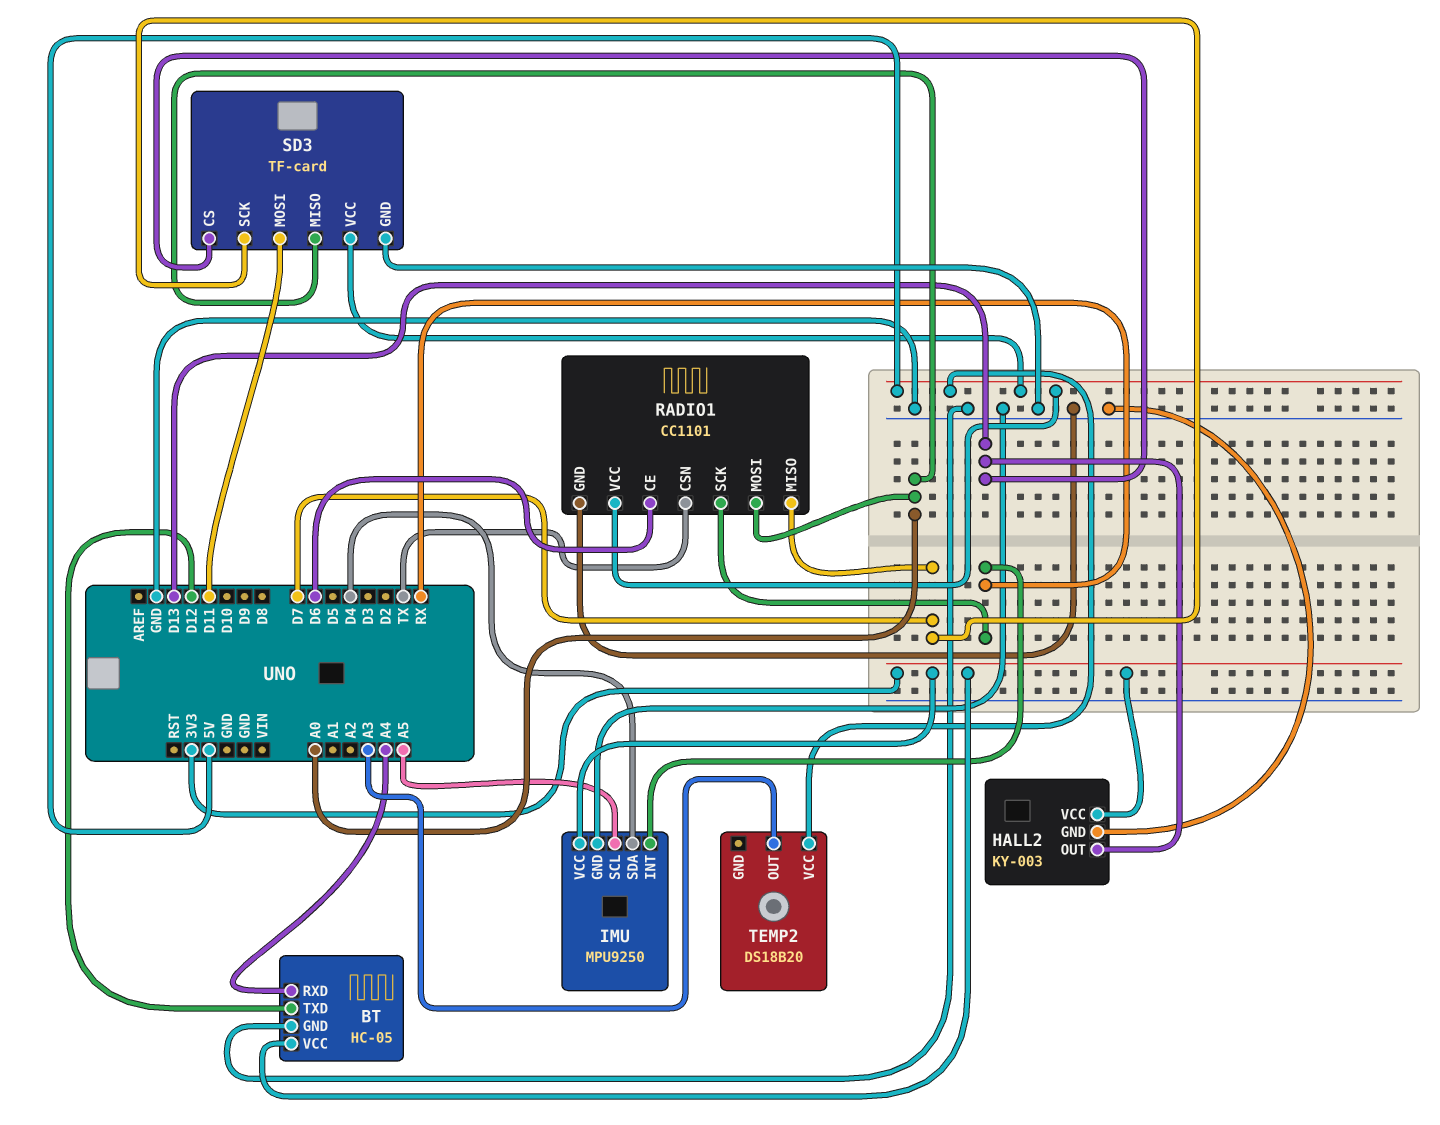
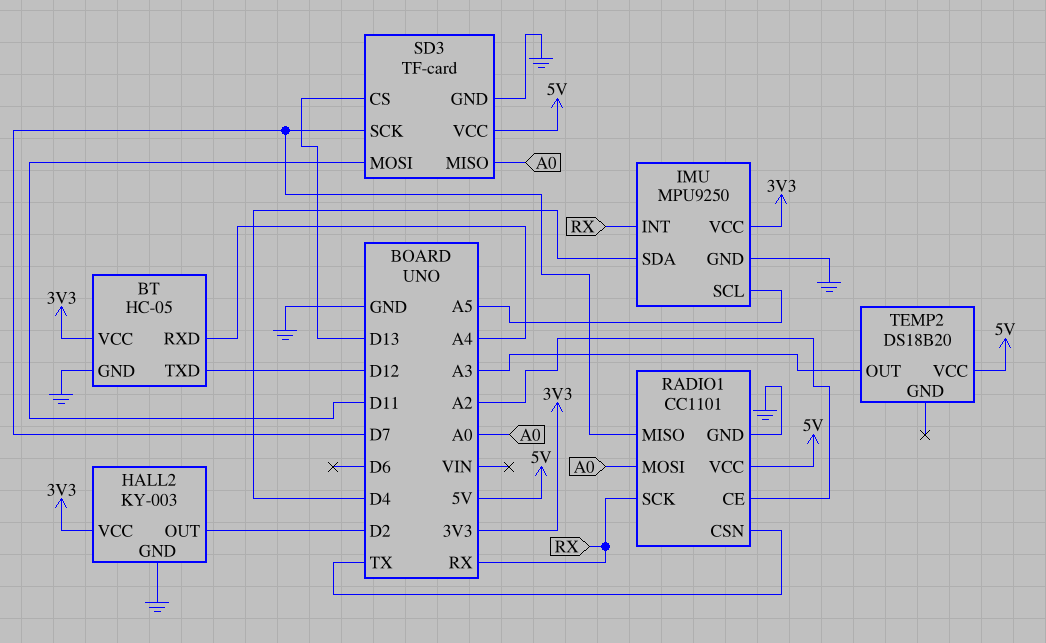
HALL2 pin OUT: D13 -> D2
RADIO1 pin CE: D6 -> A2

